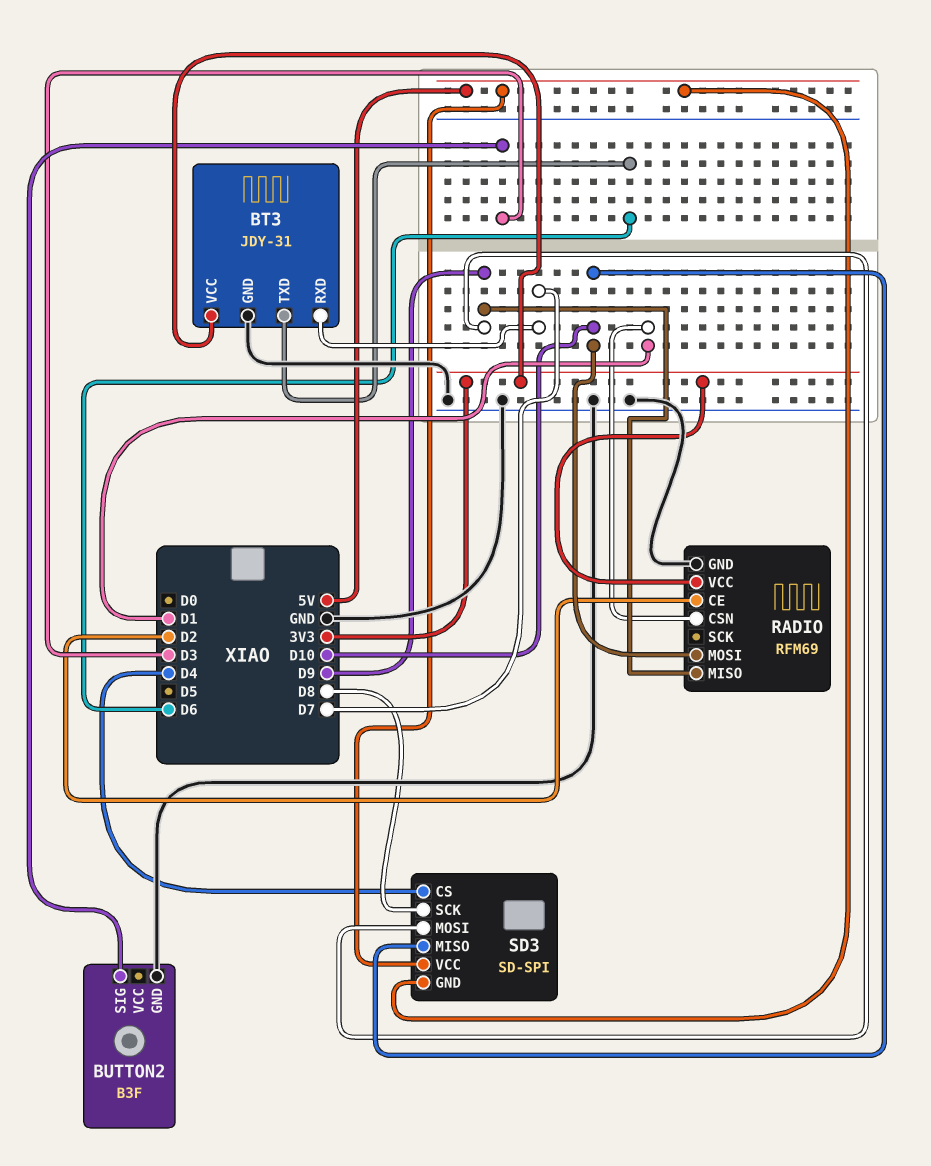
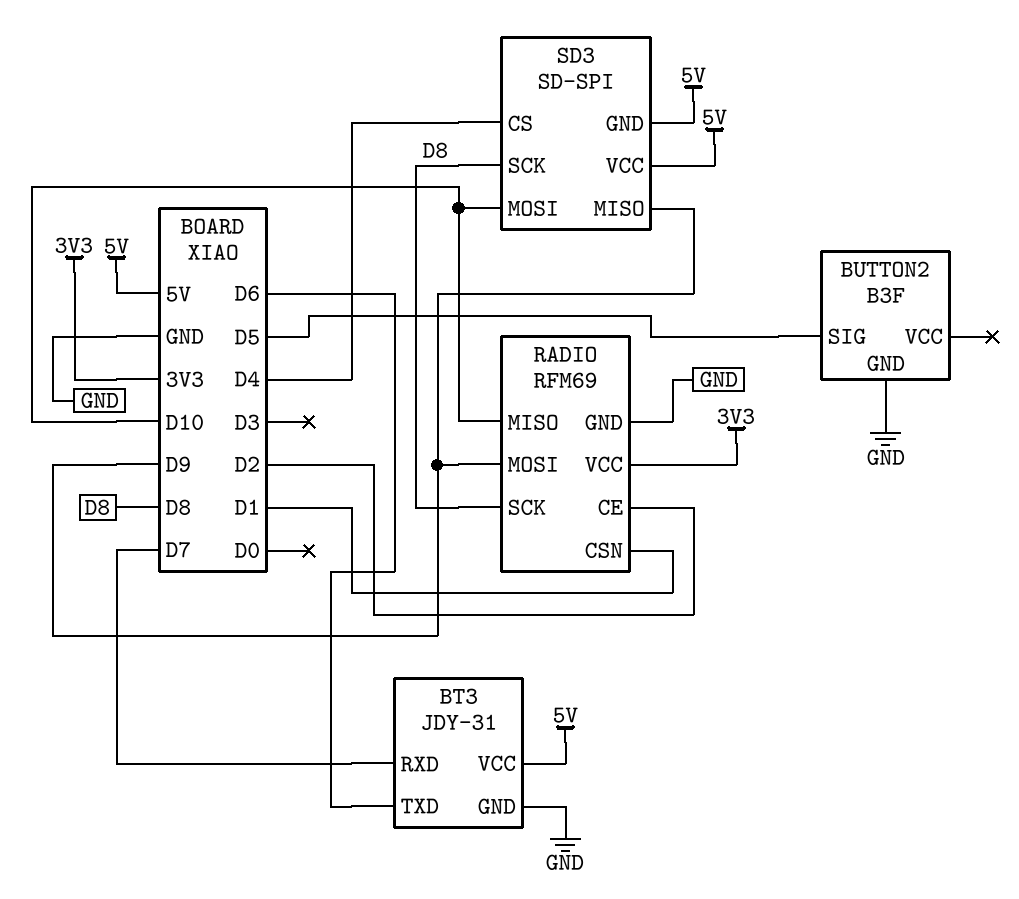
BT3 pin VCC: 3V3 -> 5V
BUTTON2 pin SIG: D3 -> D5
RADIO pin MISO: D9 -> D10
RADIO pin MOSI: D10 -> D9
RADIO pin SCK: none -> D8
SD3 pin MISO: D10 -> D9
SD3 pin MOSI: D9 -> D10

